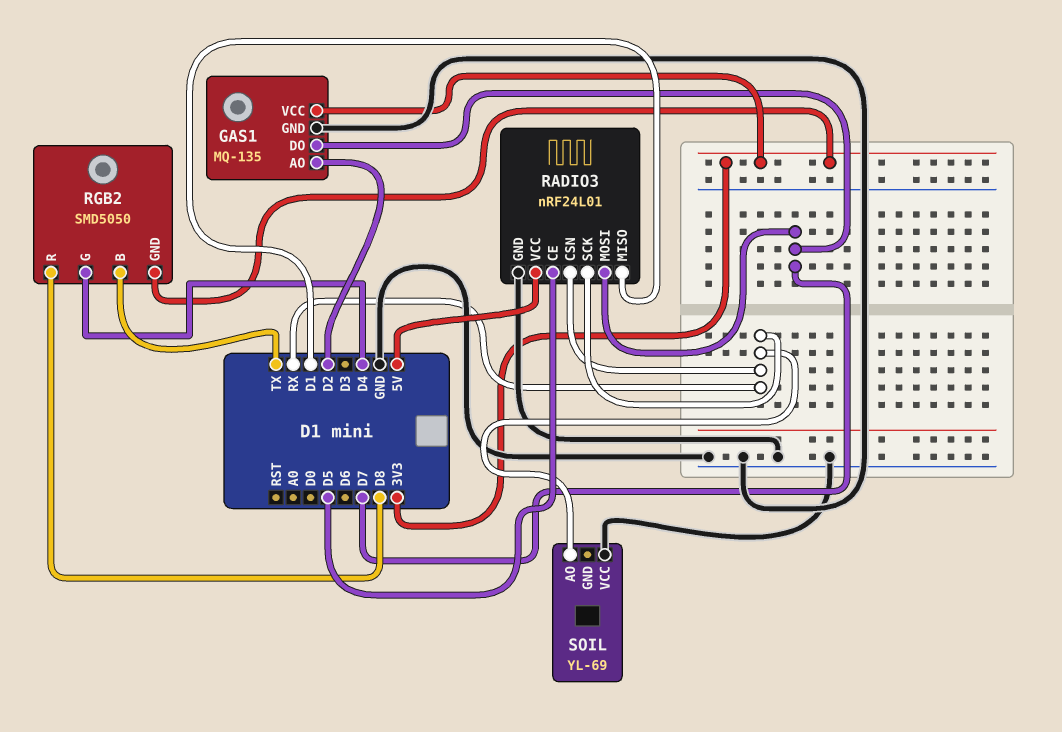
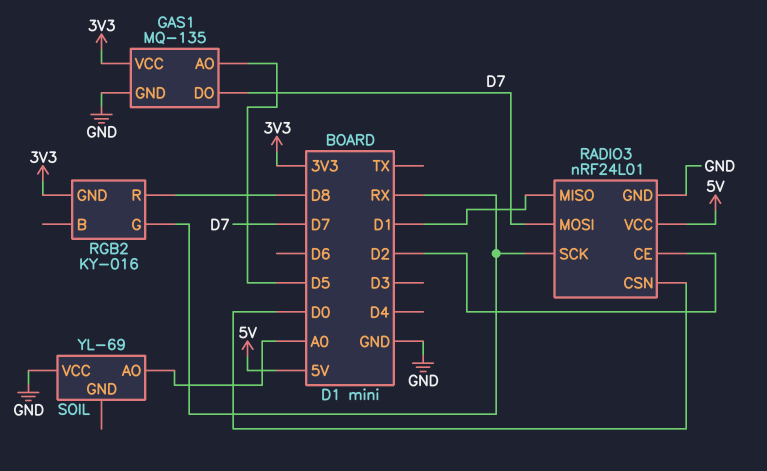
GAS1 pin AO: D2 -> D5
RADIO3 pin CE: D5 -> D2
RADIO3 pin CSN: RX -> D0
RGB2: SMD5050 -> KY-016
RGB2 pin B: TX -> none
RGB2 pin G: D4 -> RX
SOIL pin AO: RX -> A0

